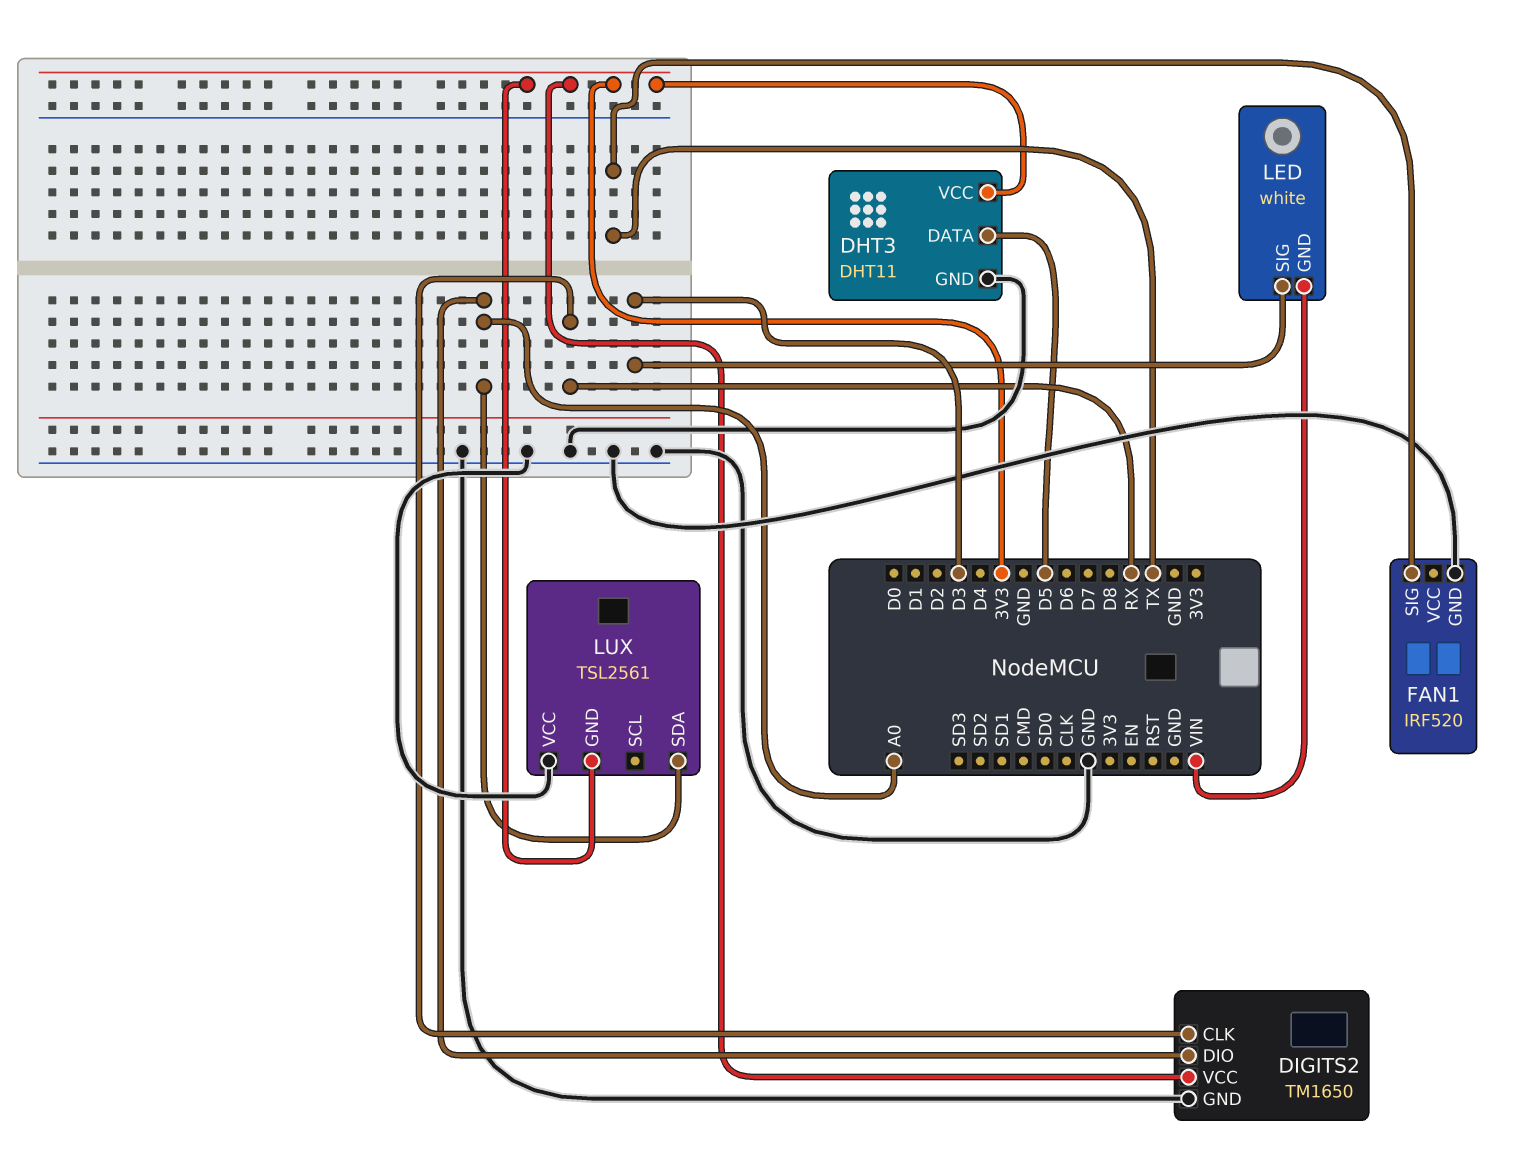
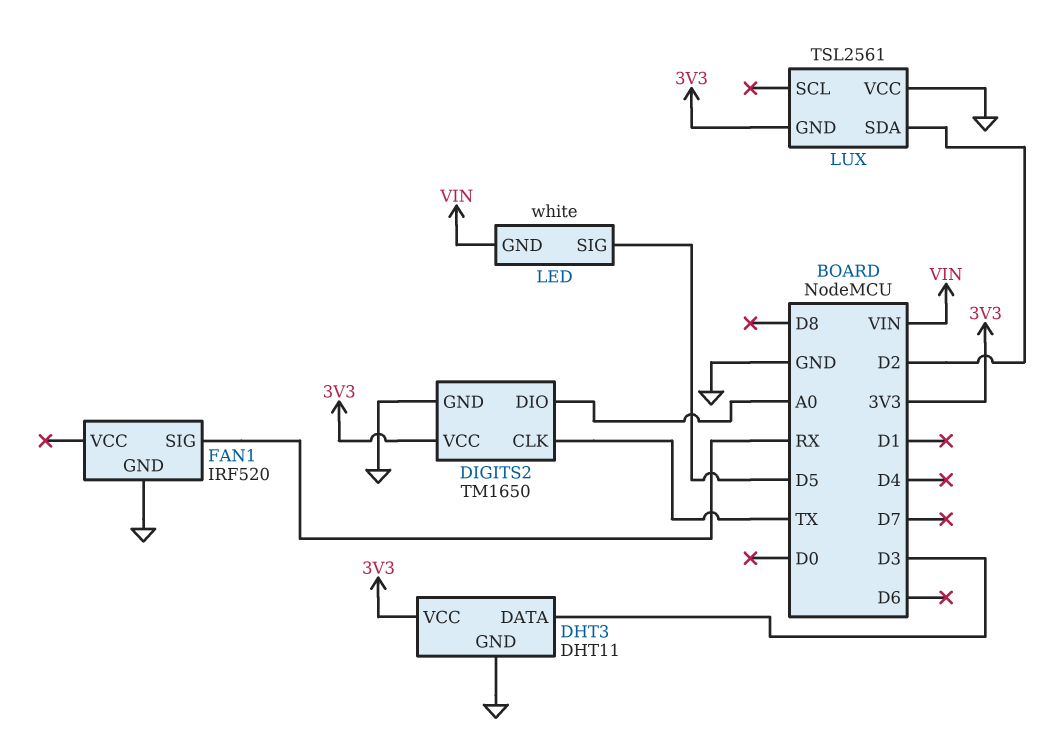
DHT3 pin DATA: D5 -> D3
DIGITS2 pin CLK: RX -> TX
FAN1 pin SIG: TX -> RX
LED pin SIG: D3 -> D5
LUX pin SDA: A0 -> D2

